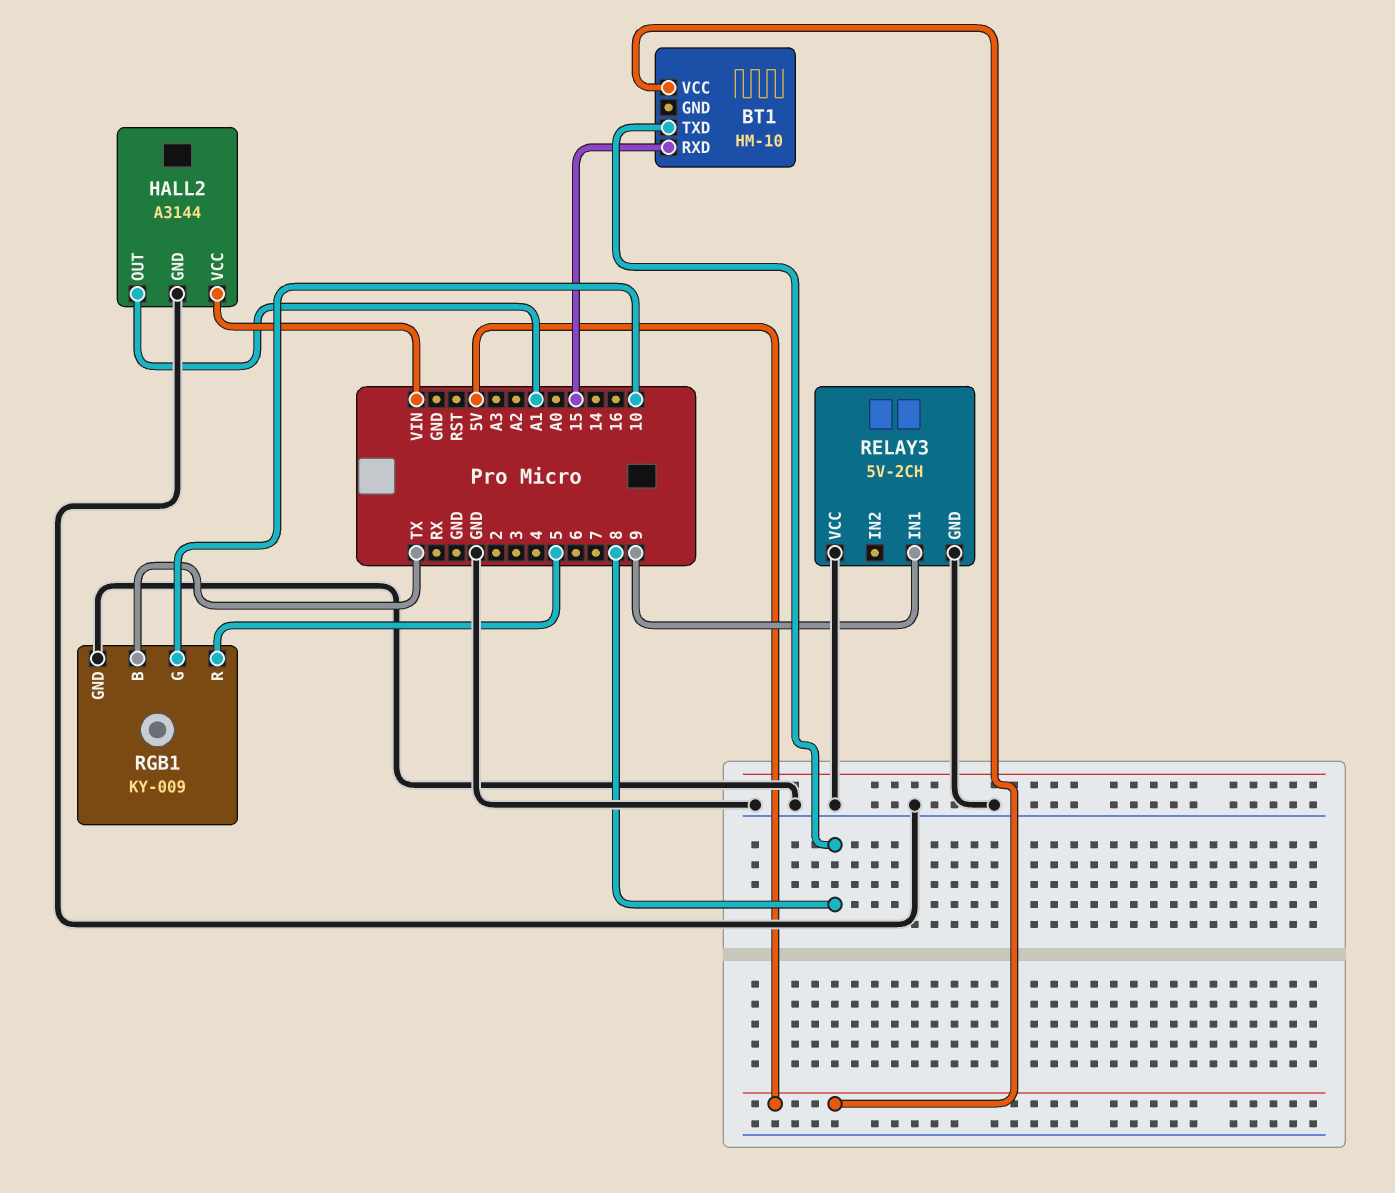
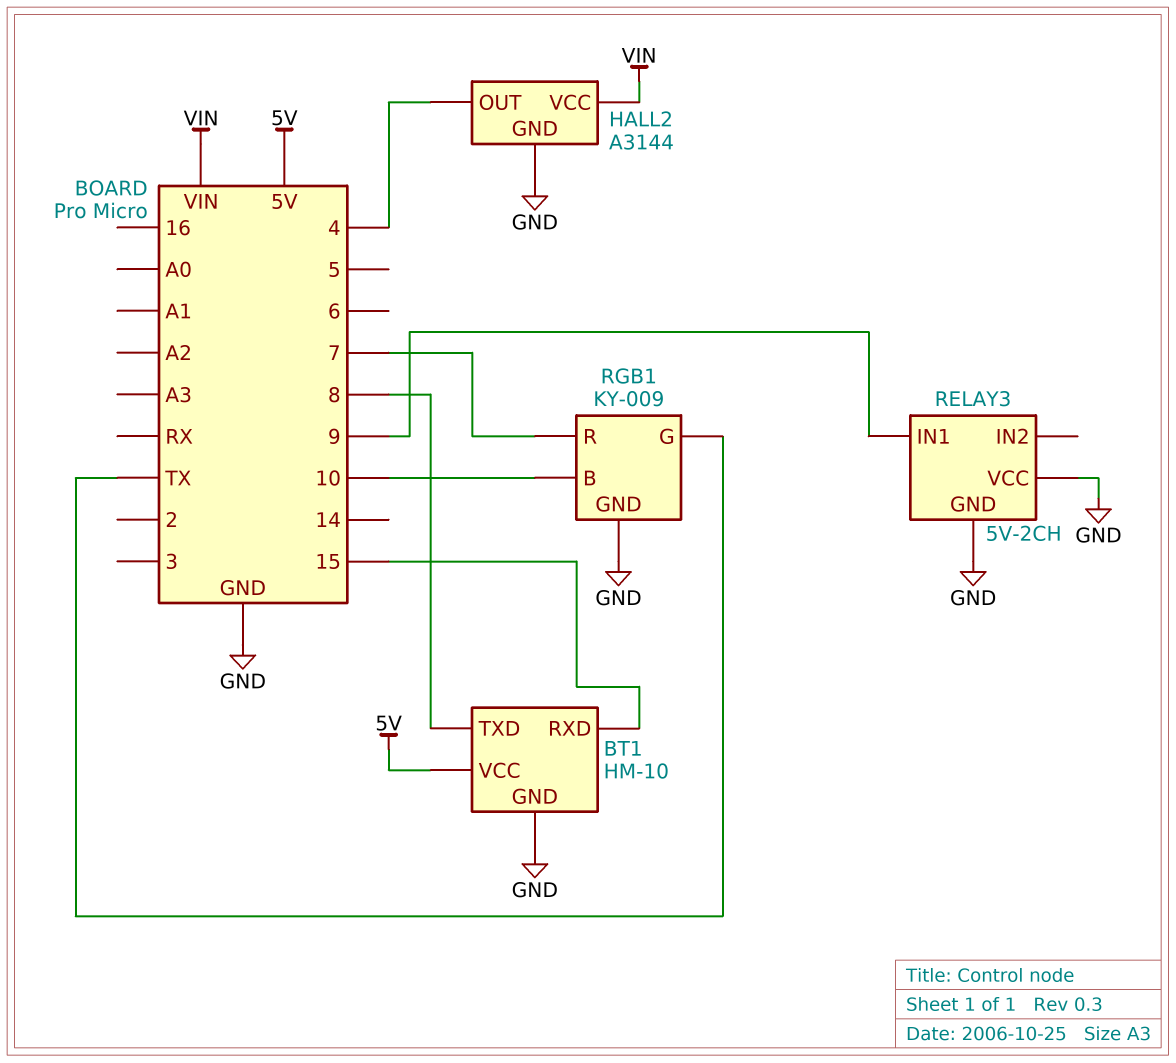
BT1 pin GND: none -> GND
HALL2 pin OUT: A1 -> 4
RGB1 pin B: TX -> 10
RGB1 pin G: 10 -> TX
RGB1 pin R: 5 -> 7

